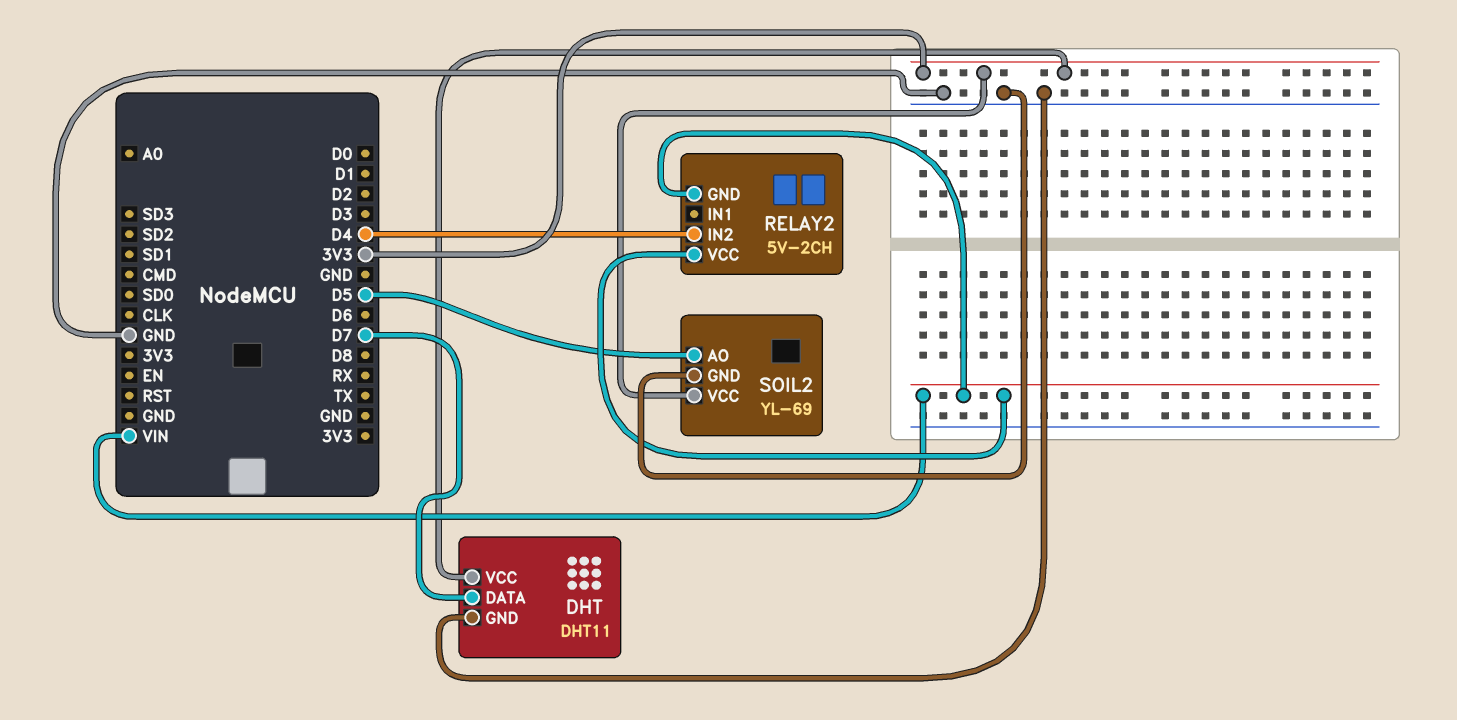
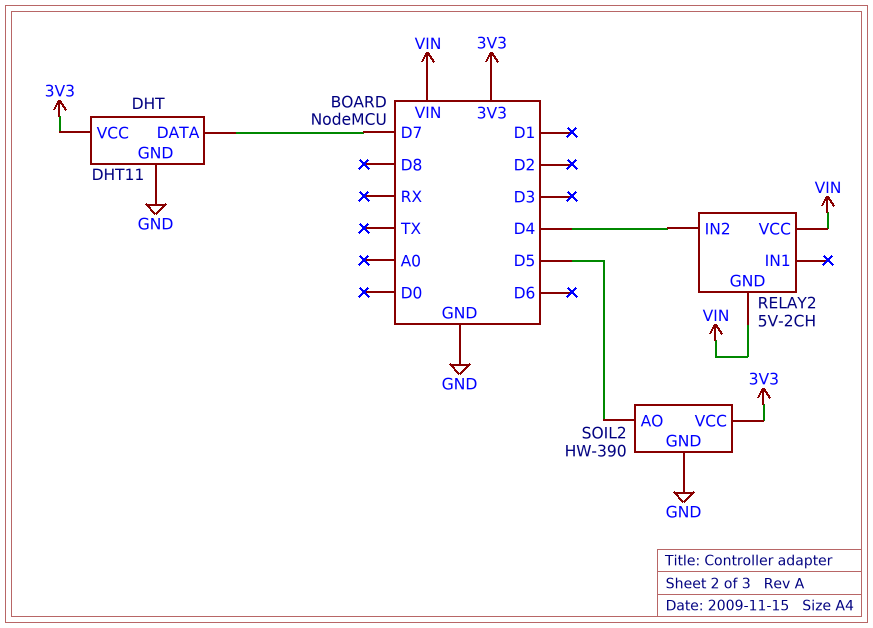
SOIL2: YL-69 -> HW-390

